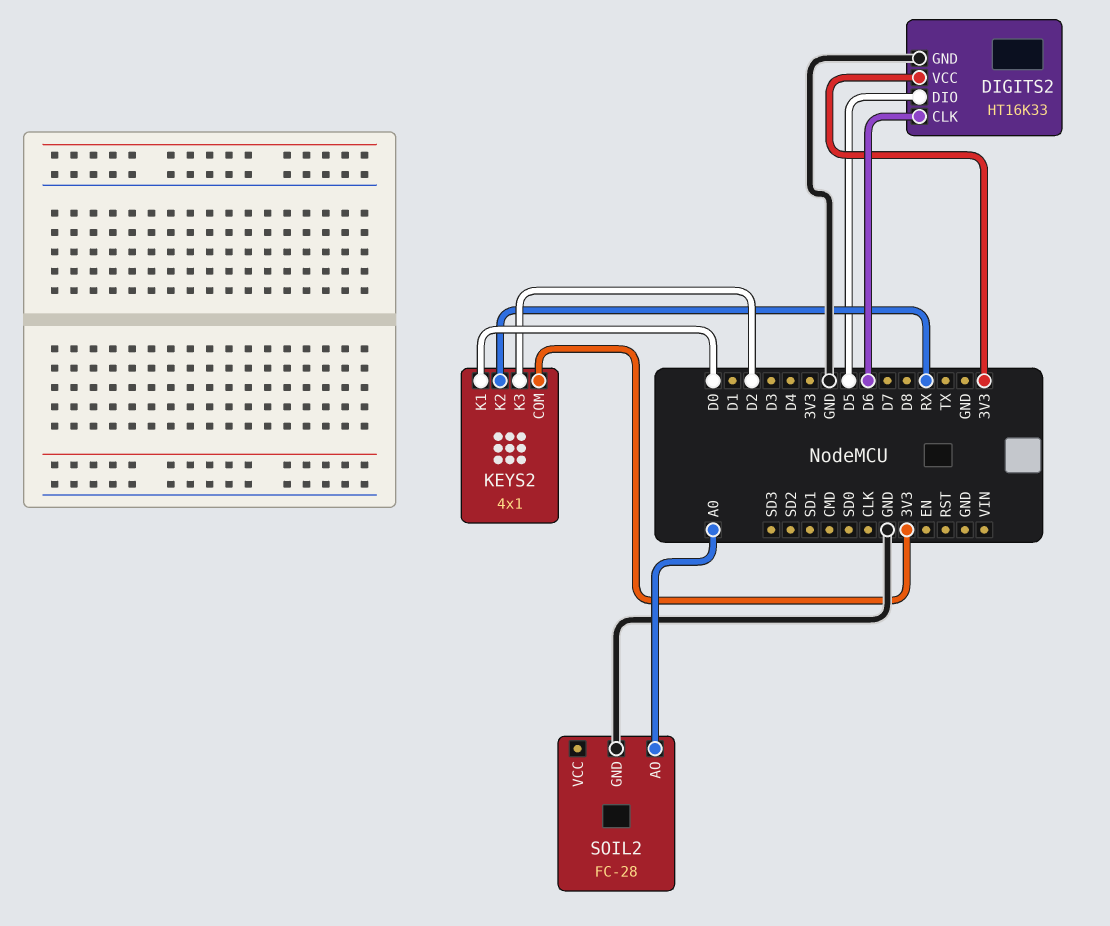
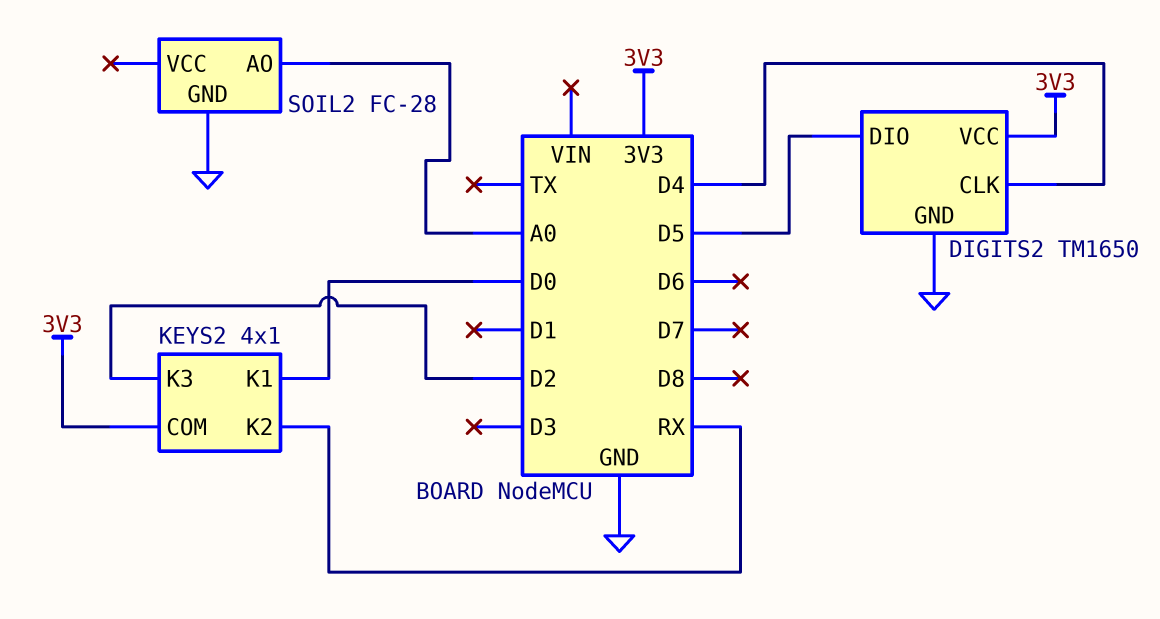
DIGITS2: HT16K33 -> TM1650
DIGITS2 pin CLK: D6 -> D4

